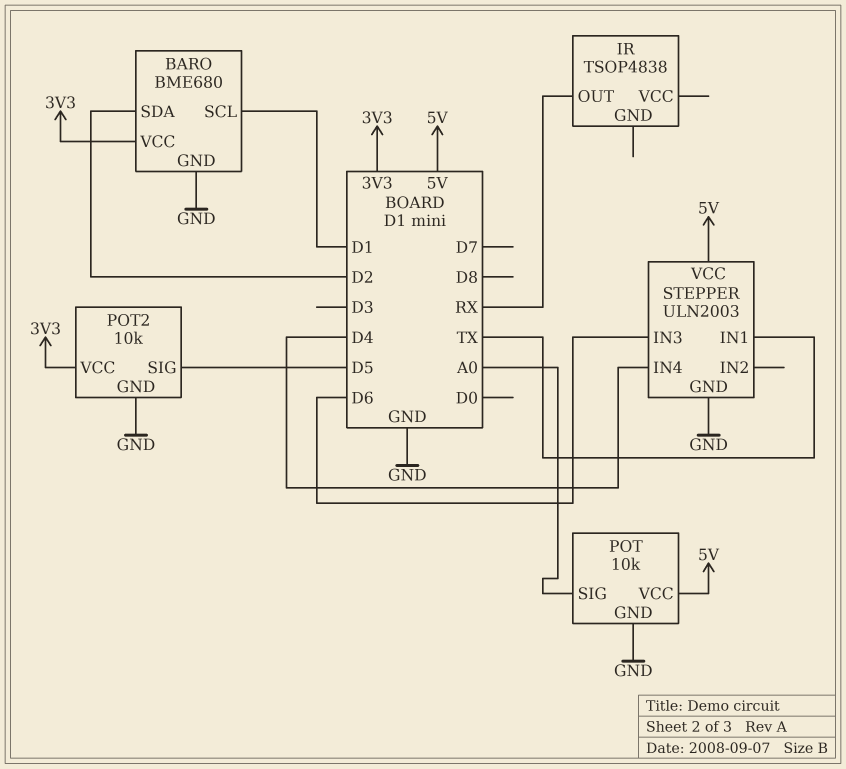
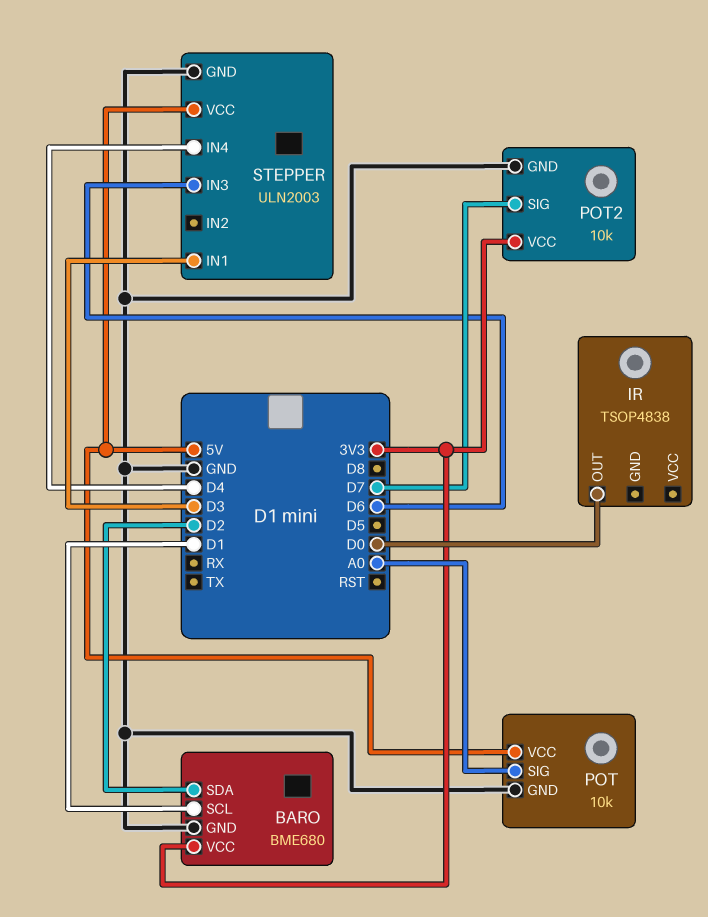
IR pin OUT: RX -> D0
POT2 pin SIG: D5 -> D7
STEPPER pin IN1: TX -> D3

